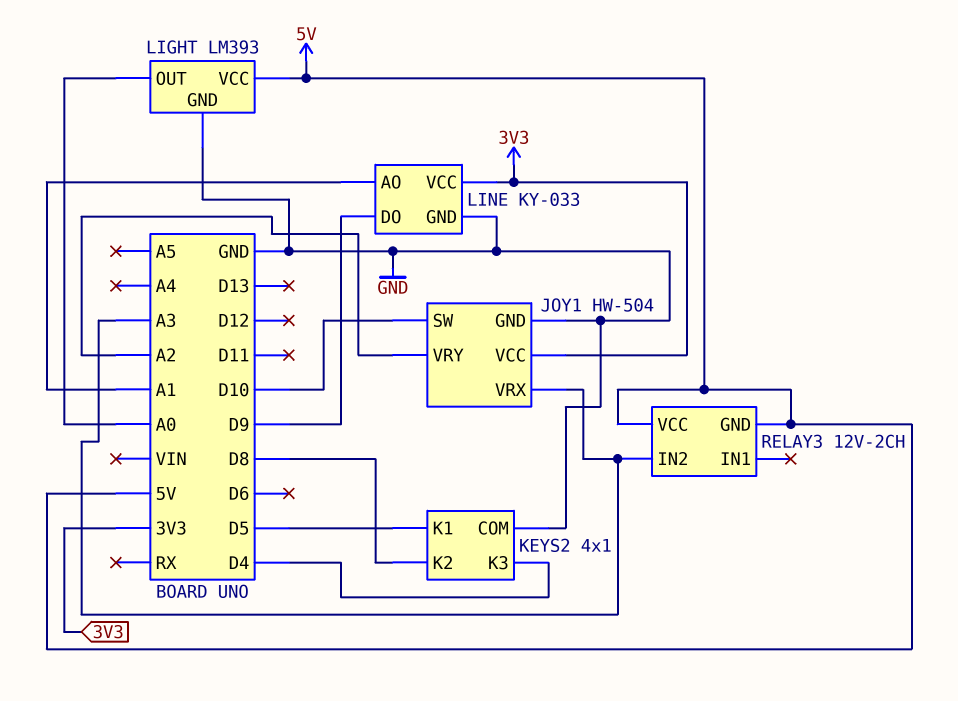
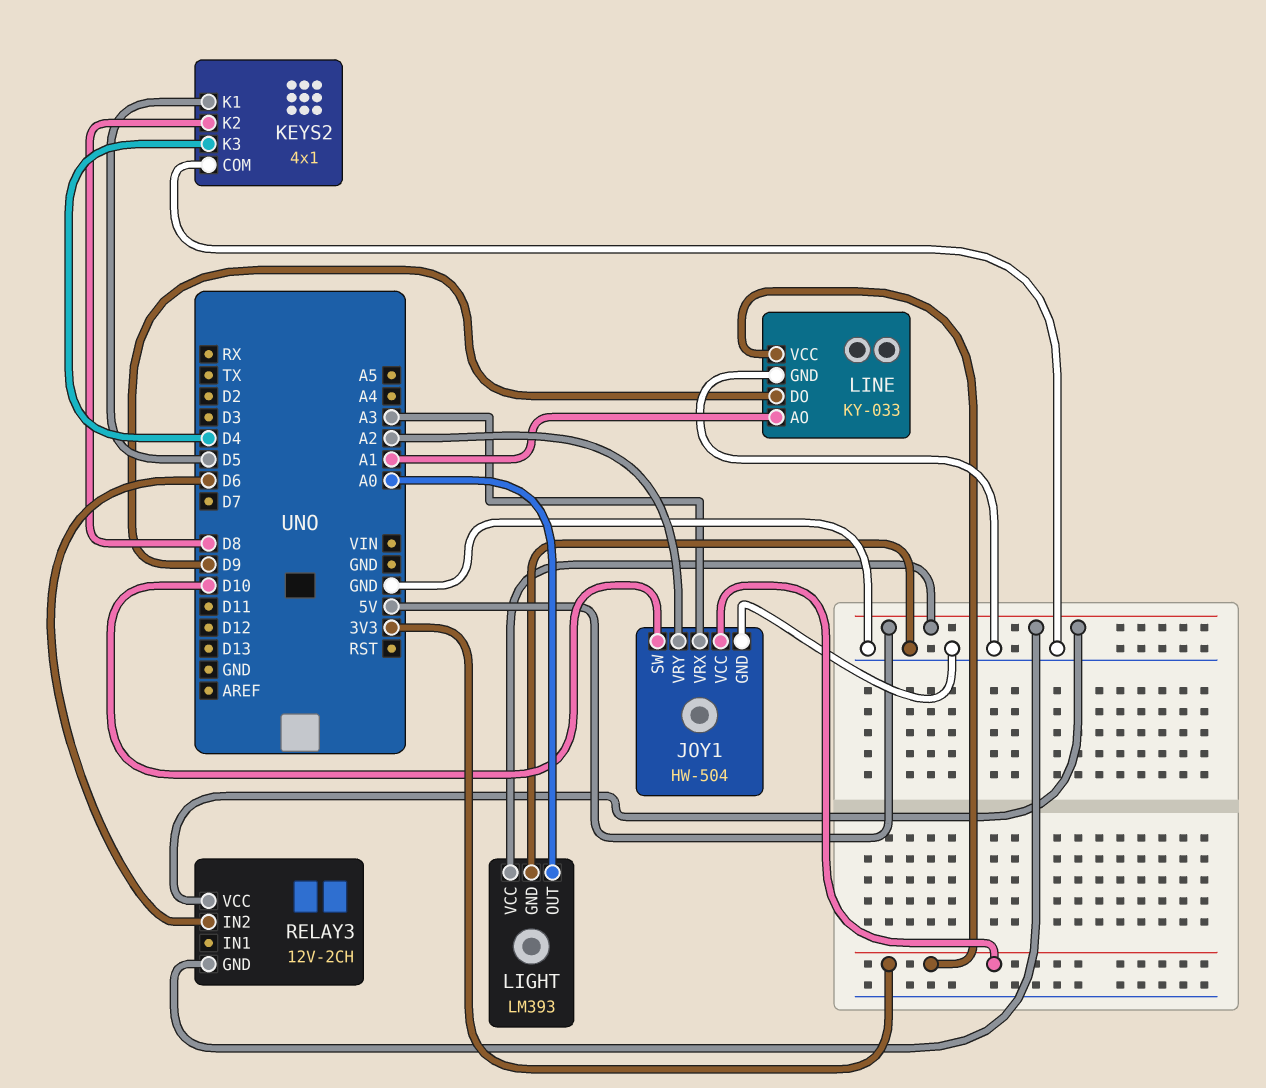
RELAY3 pin IN2: A3 -> D6

